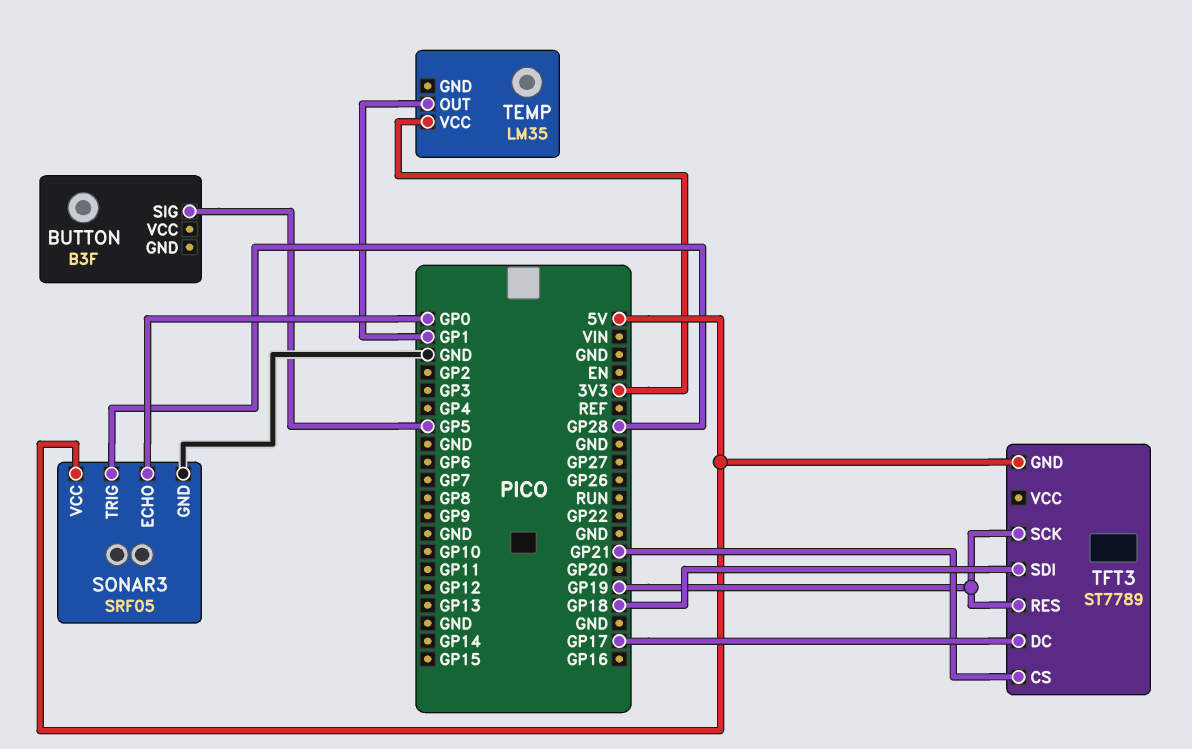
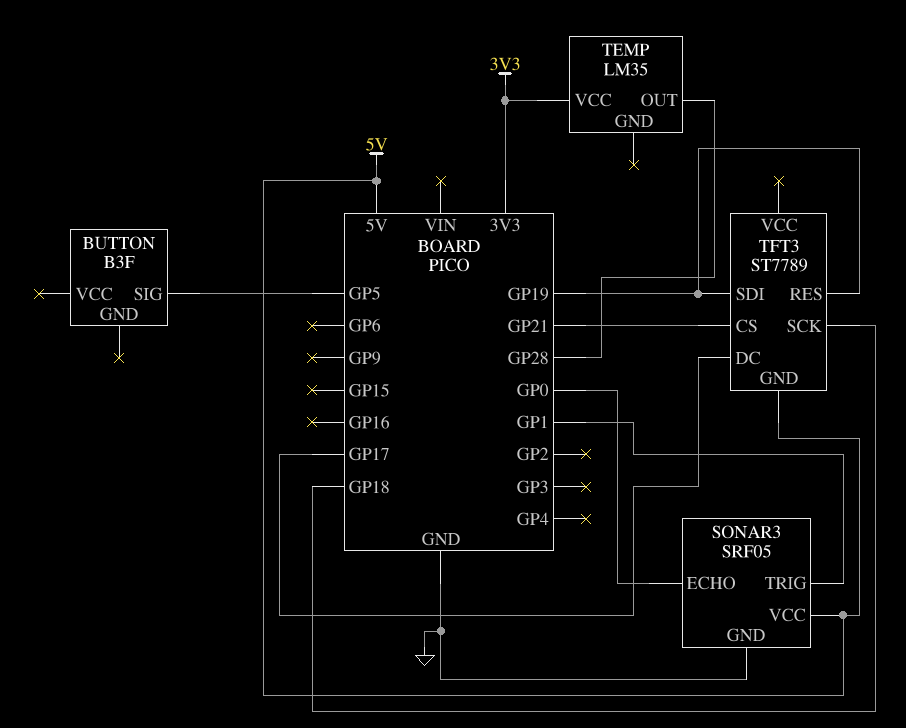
SONAR3 pin TRIG: GP28 -> GP1
TEMP pin OUT: GP1 -> GP28
TFT3 pin SCK: GP19 -> GP18
TFT3 pin SDI: GP18 -> GP19

